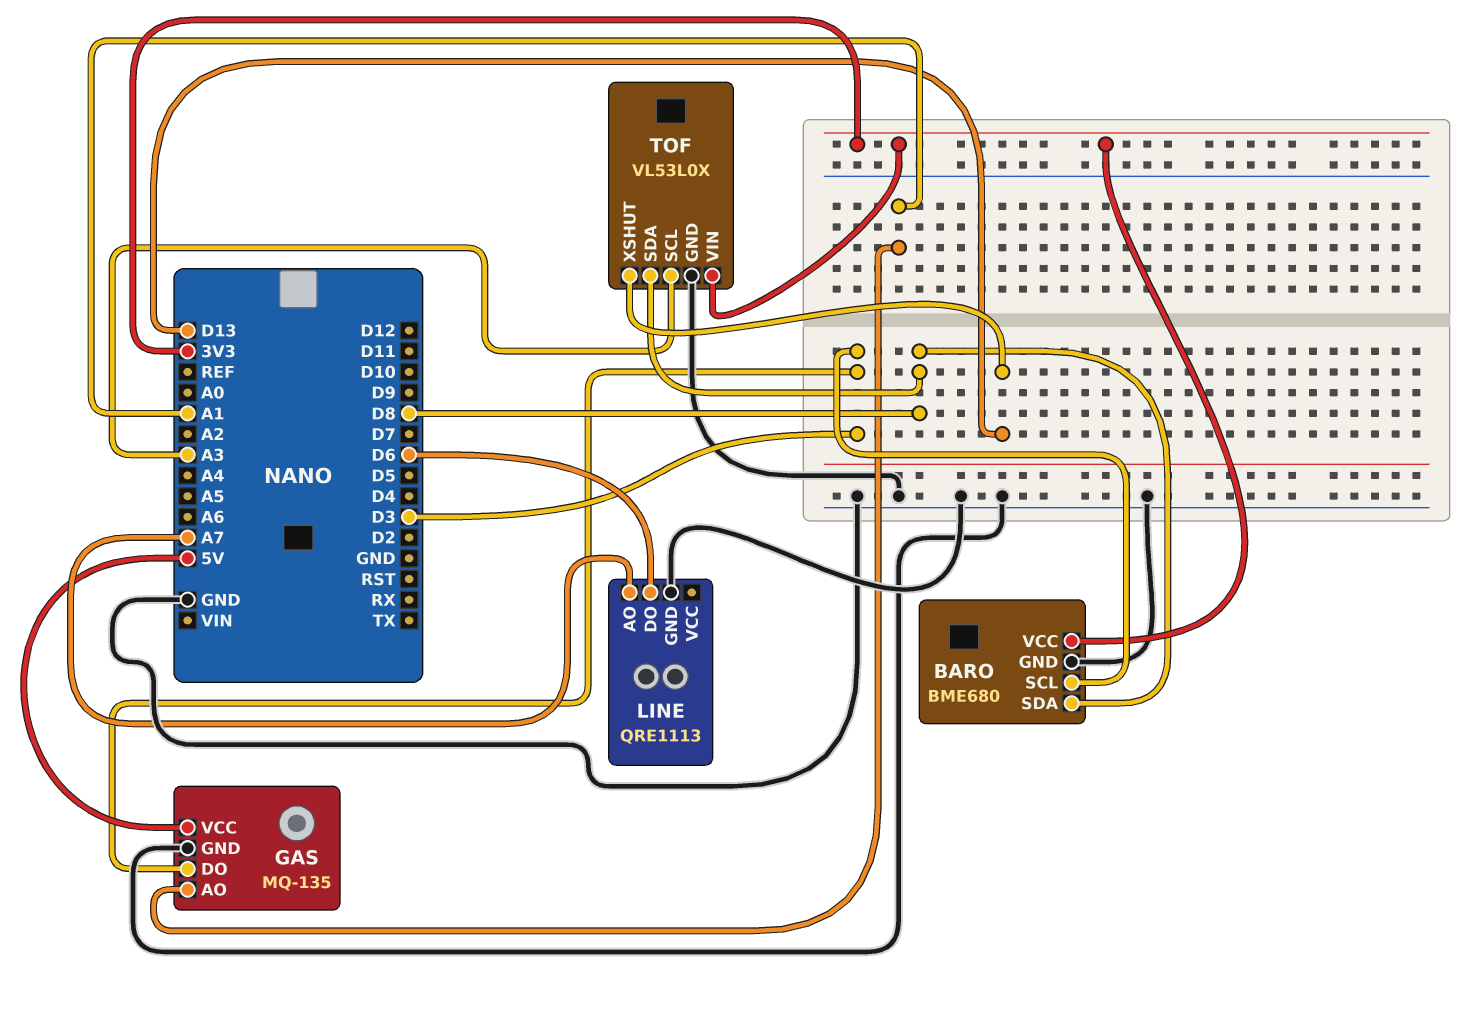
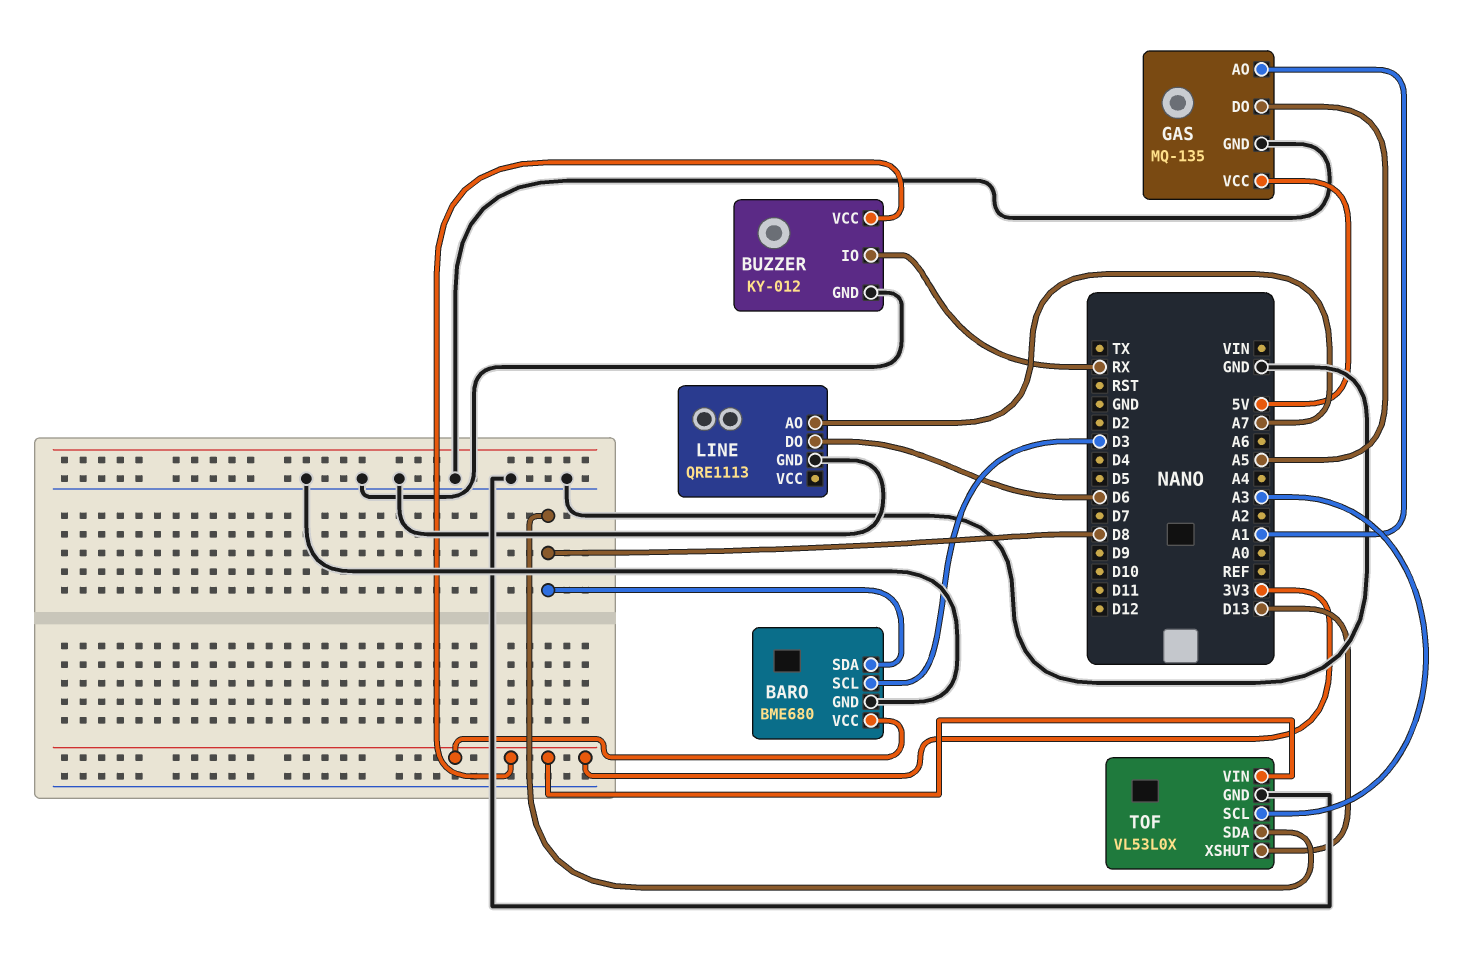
BUZZER: none -> KY-012
BUZZER pin GND: none -> GND
BUZZER pin IO: none -> RX
BUZZER pin VCC: none -> 3V3
GAS pin DO: D3 -> A5

